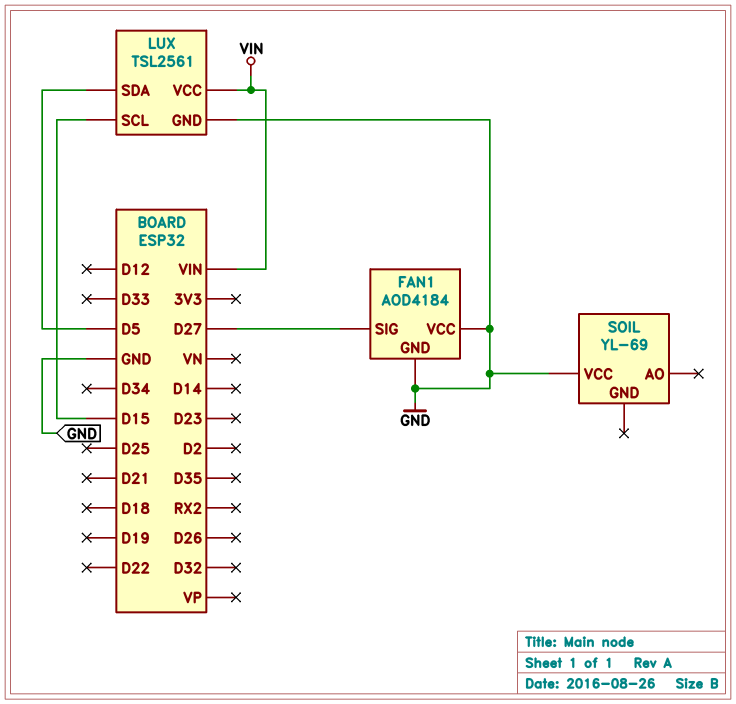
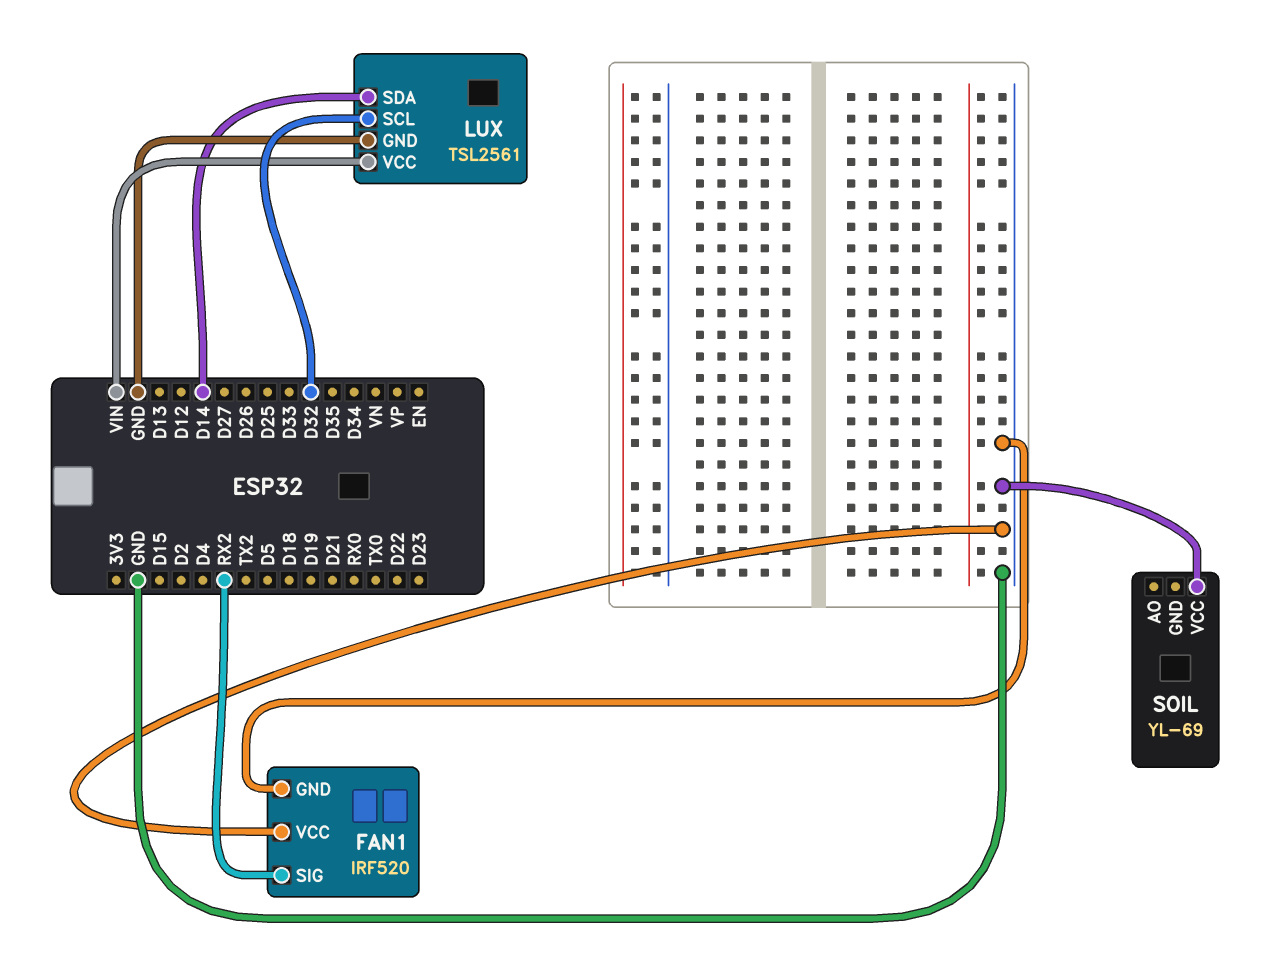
FAN1: AOD4184 -> IRF520
FAN1 pin SIG: D27 -> RX2
LUX pin SCL: D15 -> D32
LUX pin SDA: D5 -> D14

